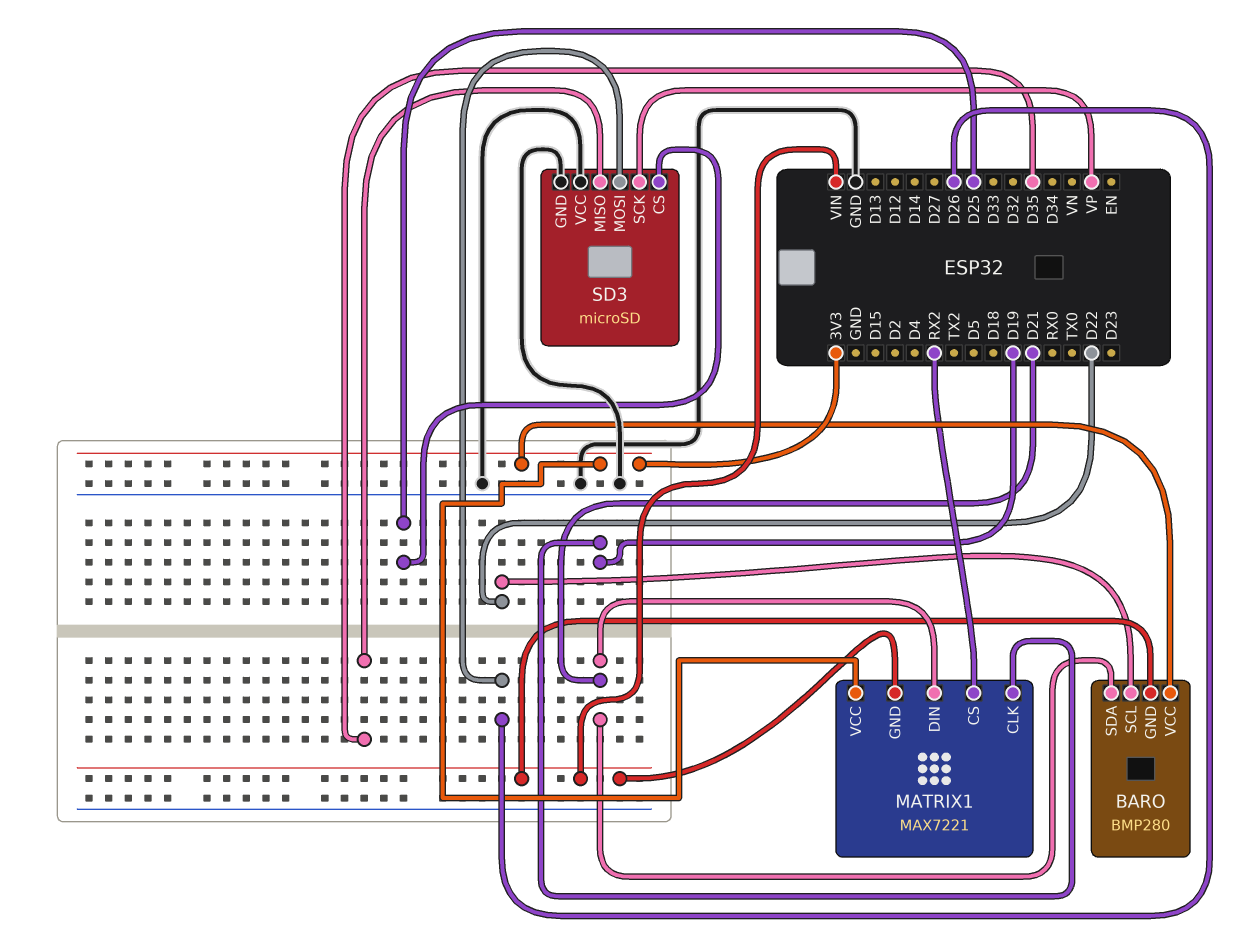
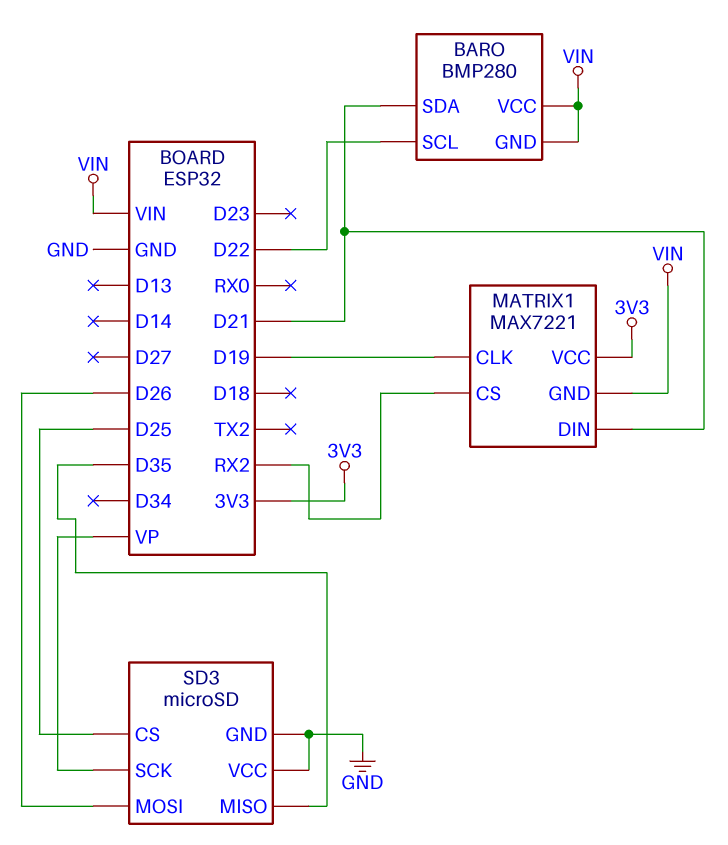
BARO pin VCC: 3V3 -> VIN

